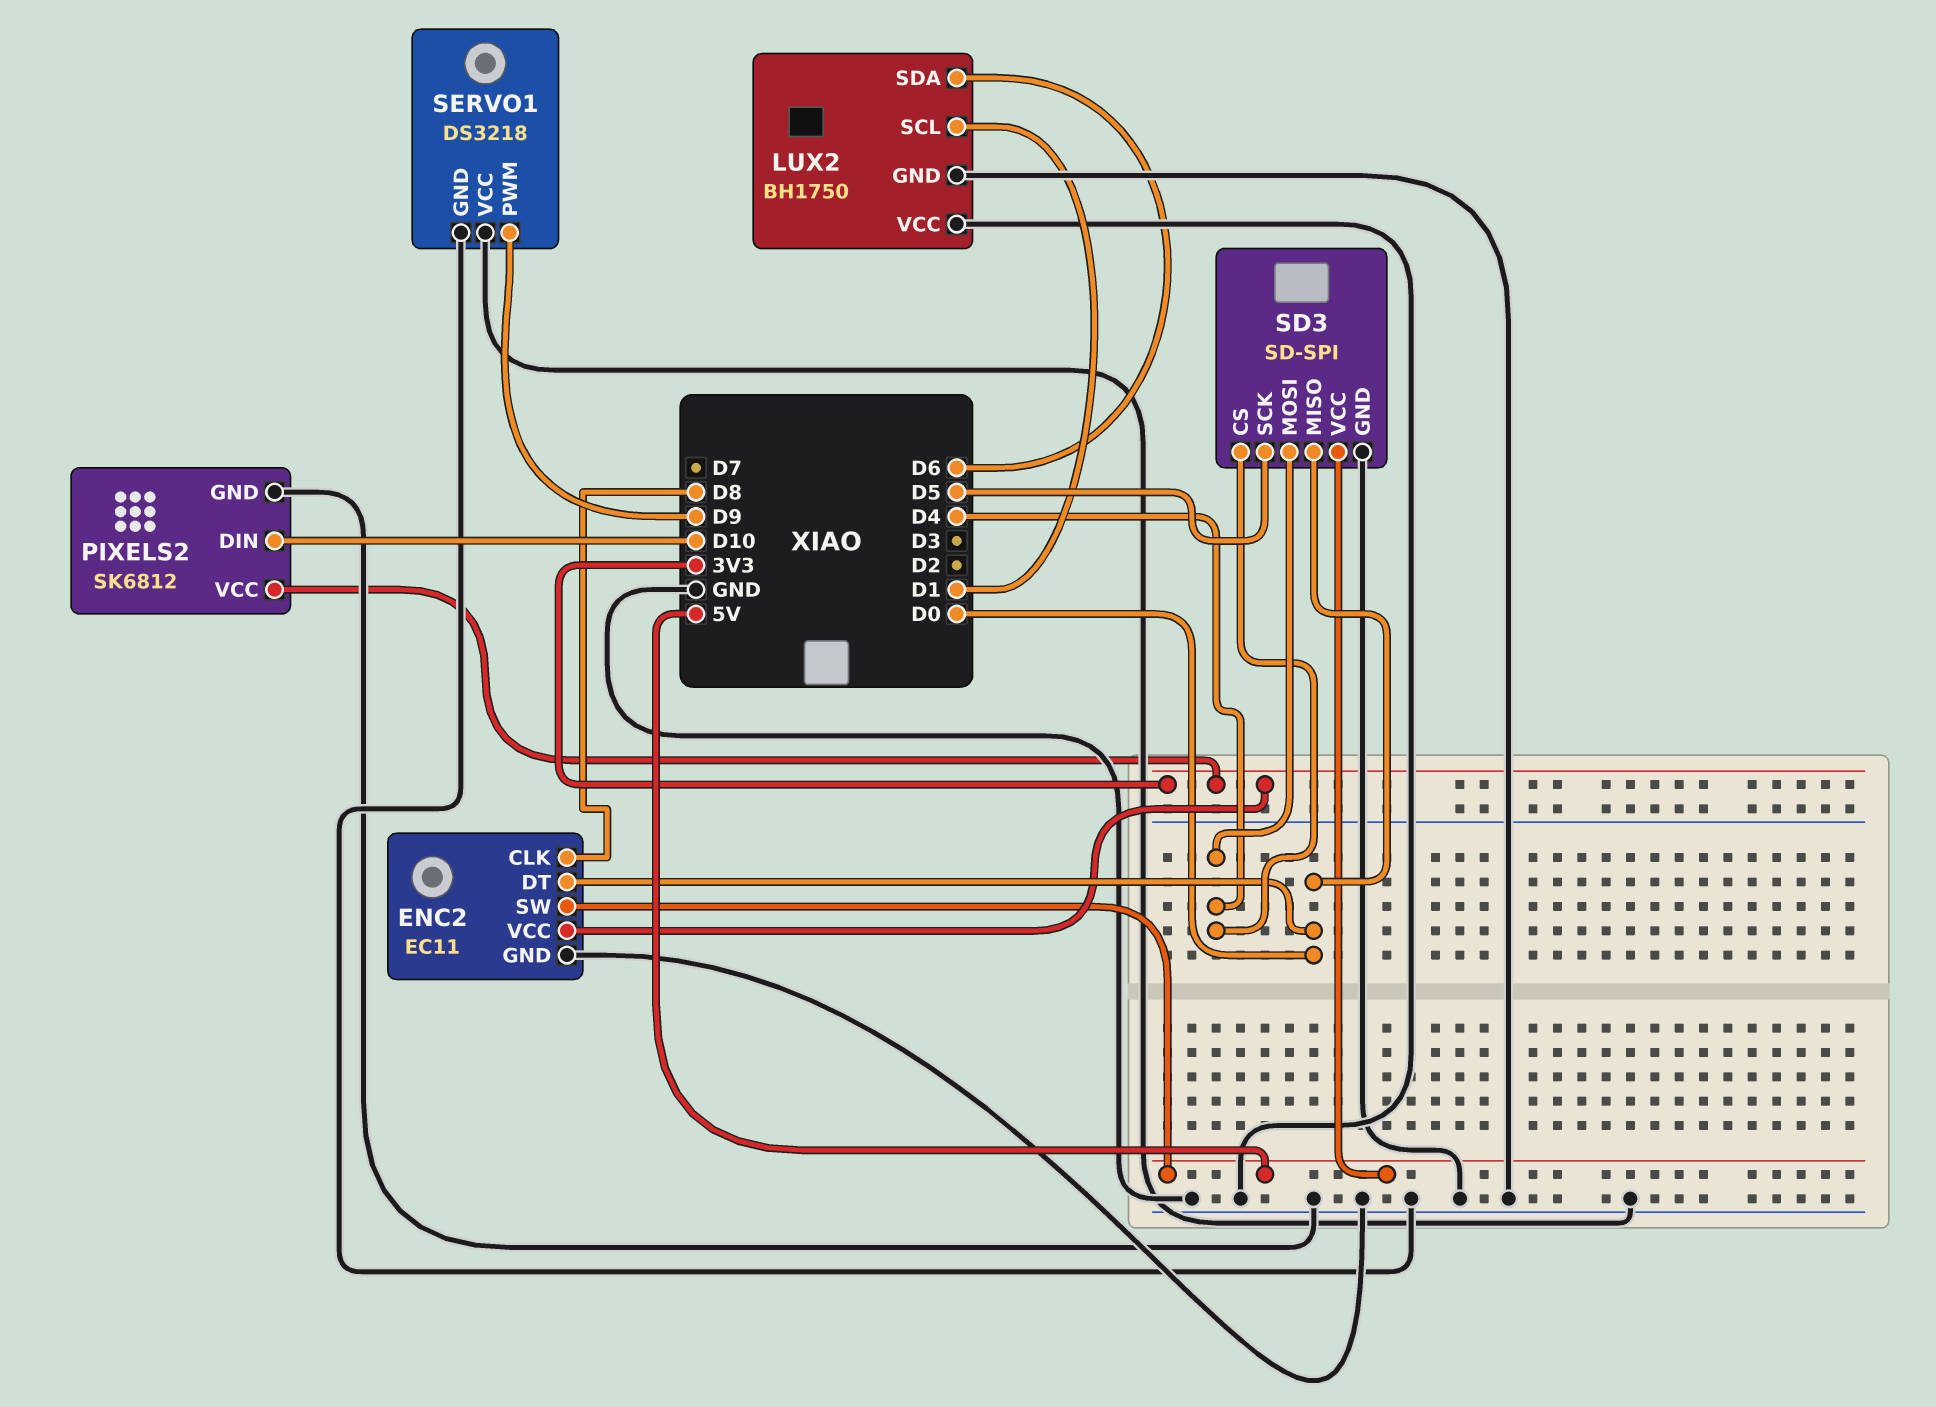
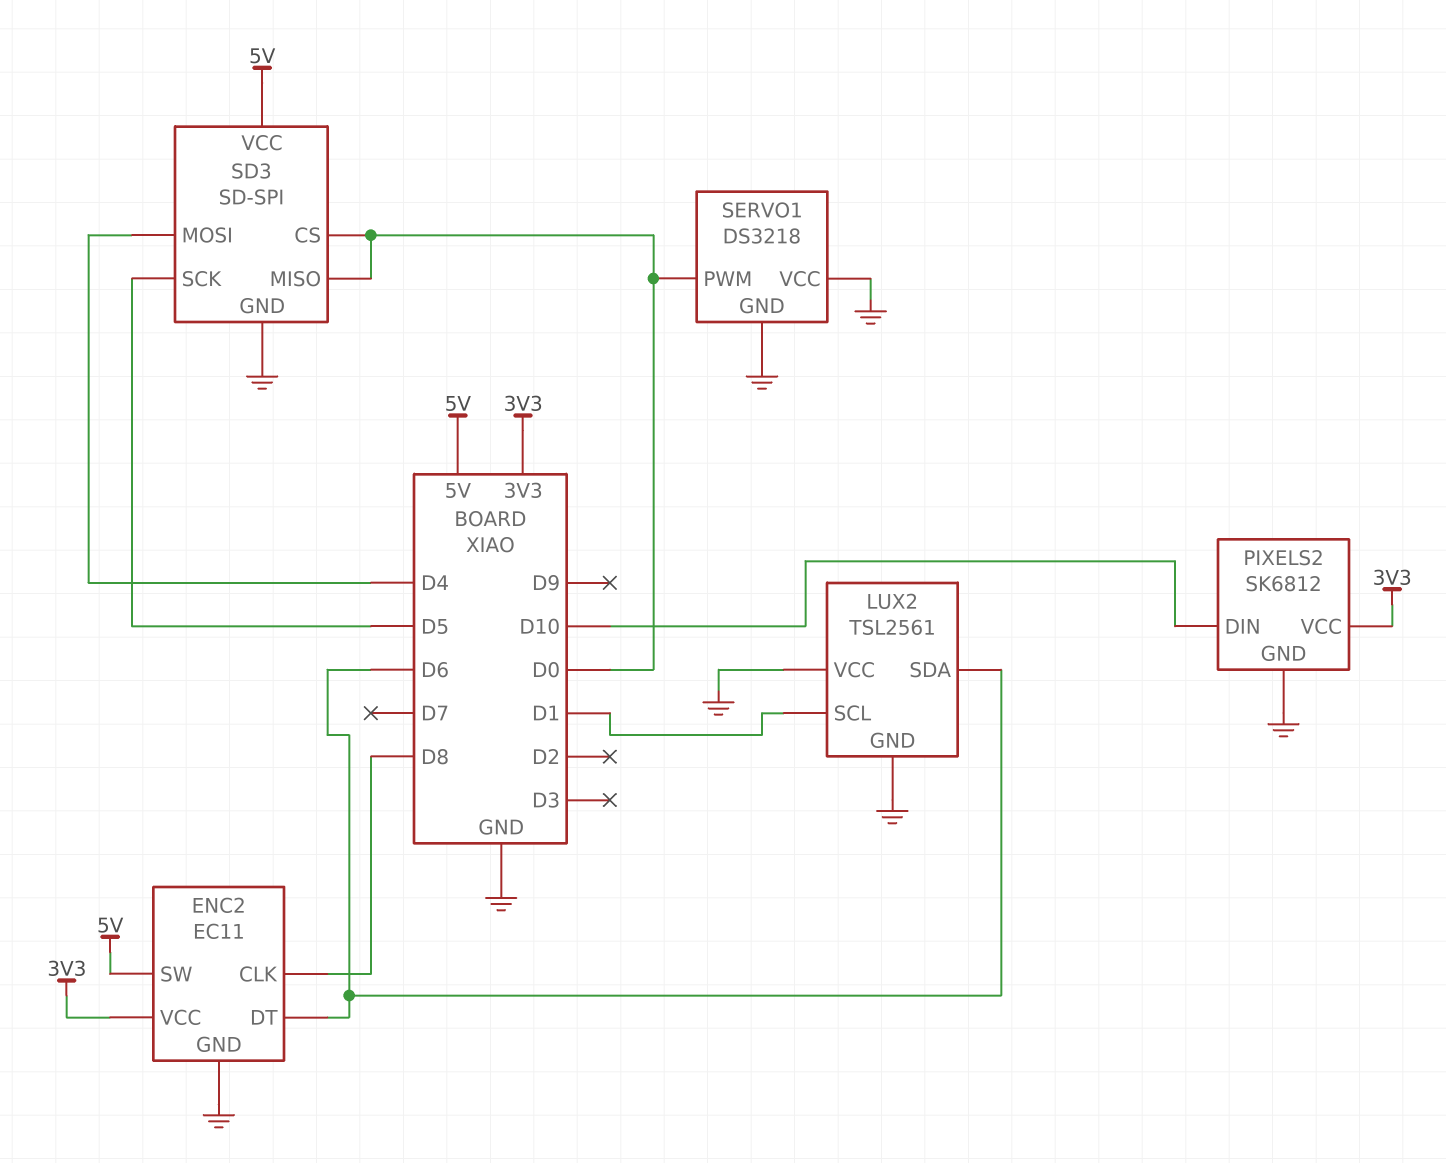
ENC2 pin DT: D0 -> D6
LUX2: BH1750 -> TSL2561
SD3 pin CS: D4 -> D0
SERVO1 pin PWM: D9 -> D0

